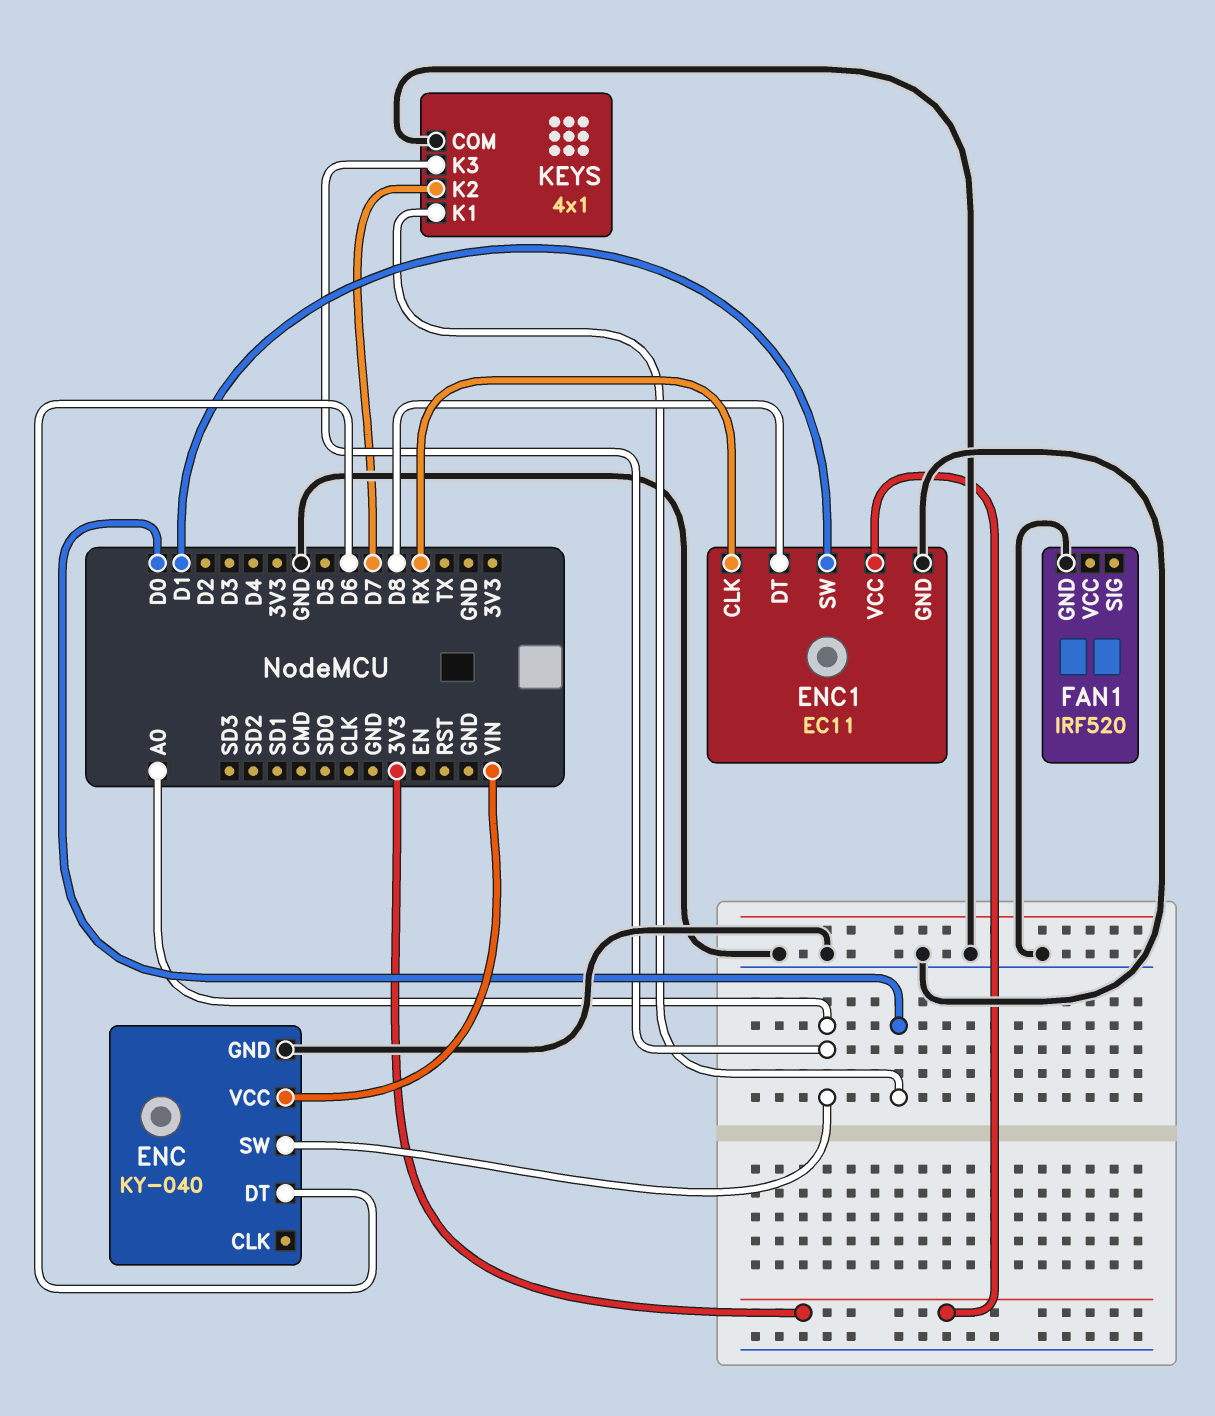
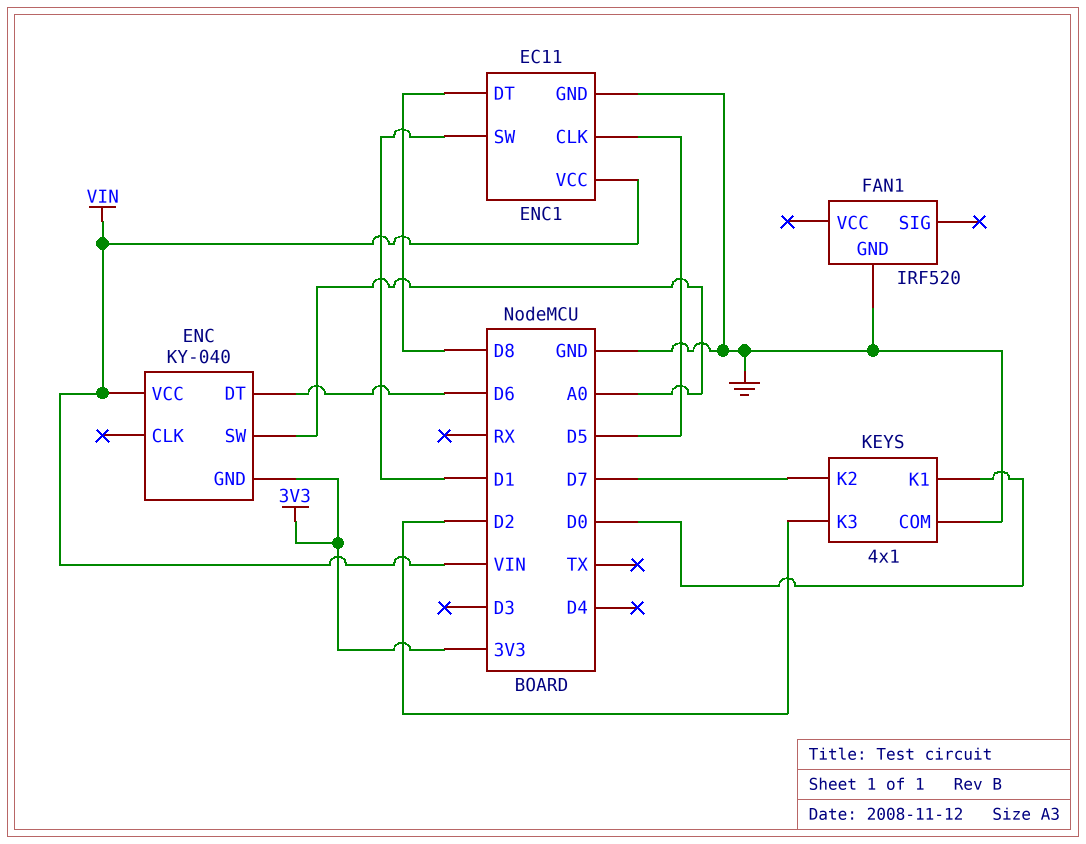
ENC pin GND: GND -> 3V3
ENC1 pin CLK: RX -> D5
ENC1 pin VCC: 3V3 -> VIN
KEYS pin K3: A0 -> D2

